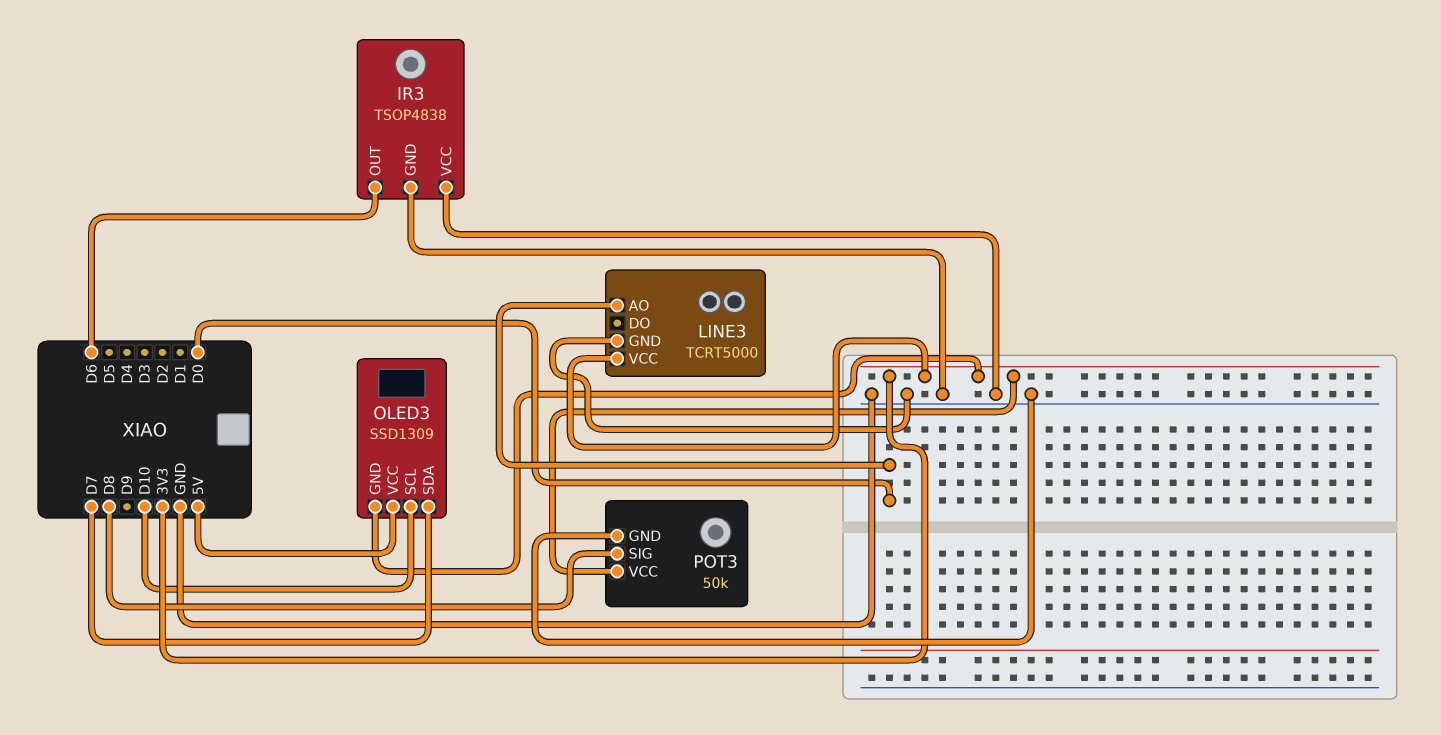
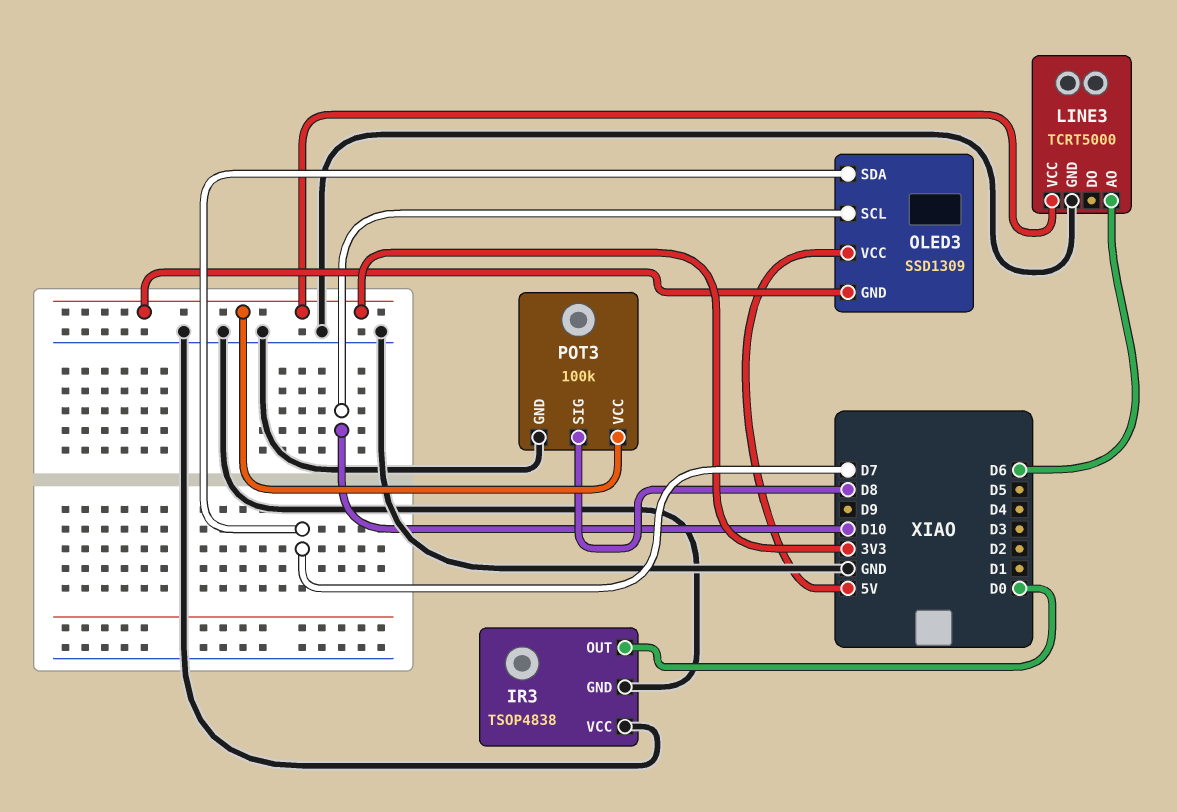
IR3 pin OUT: D6 -> D0
LINE3 pin AO: D0 -> D6
POT3: 50k -> 100k

